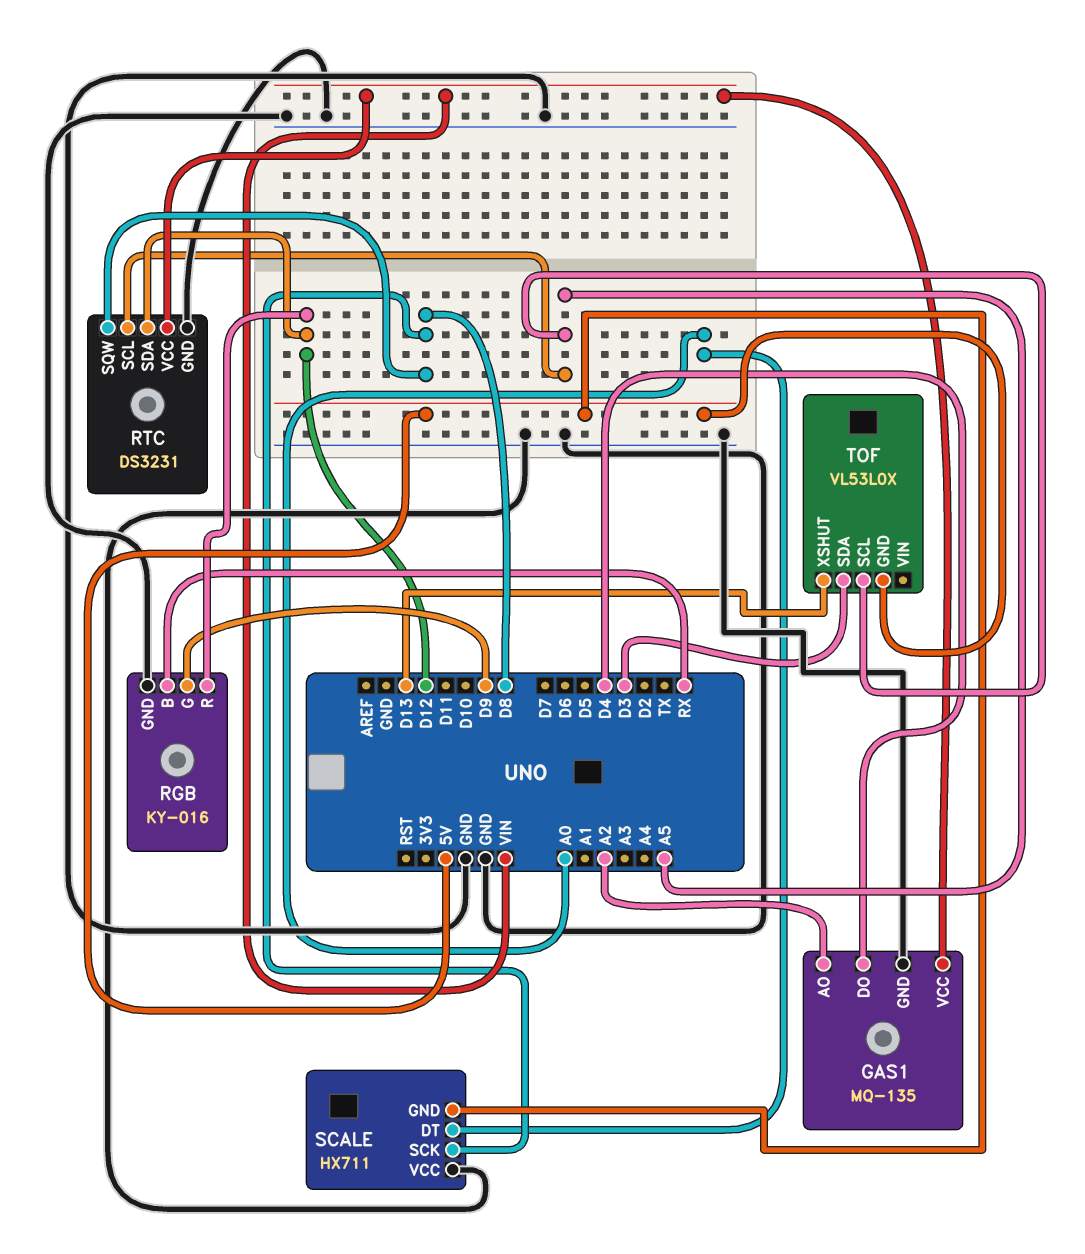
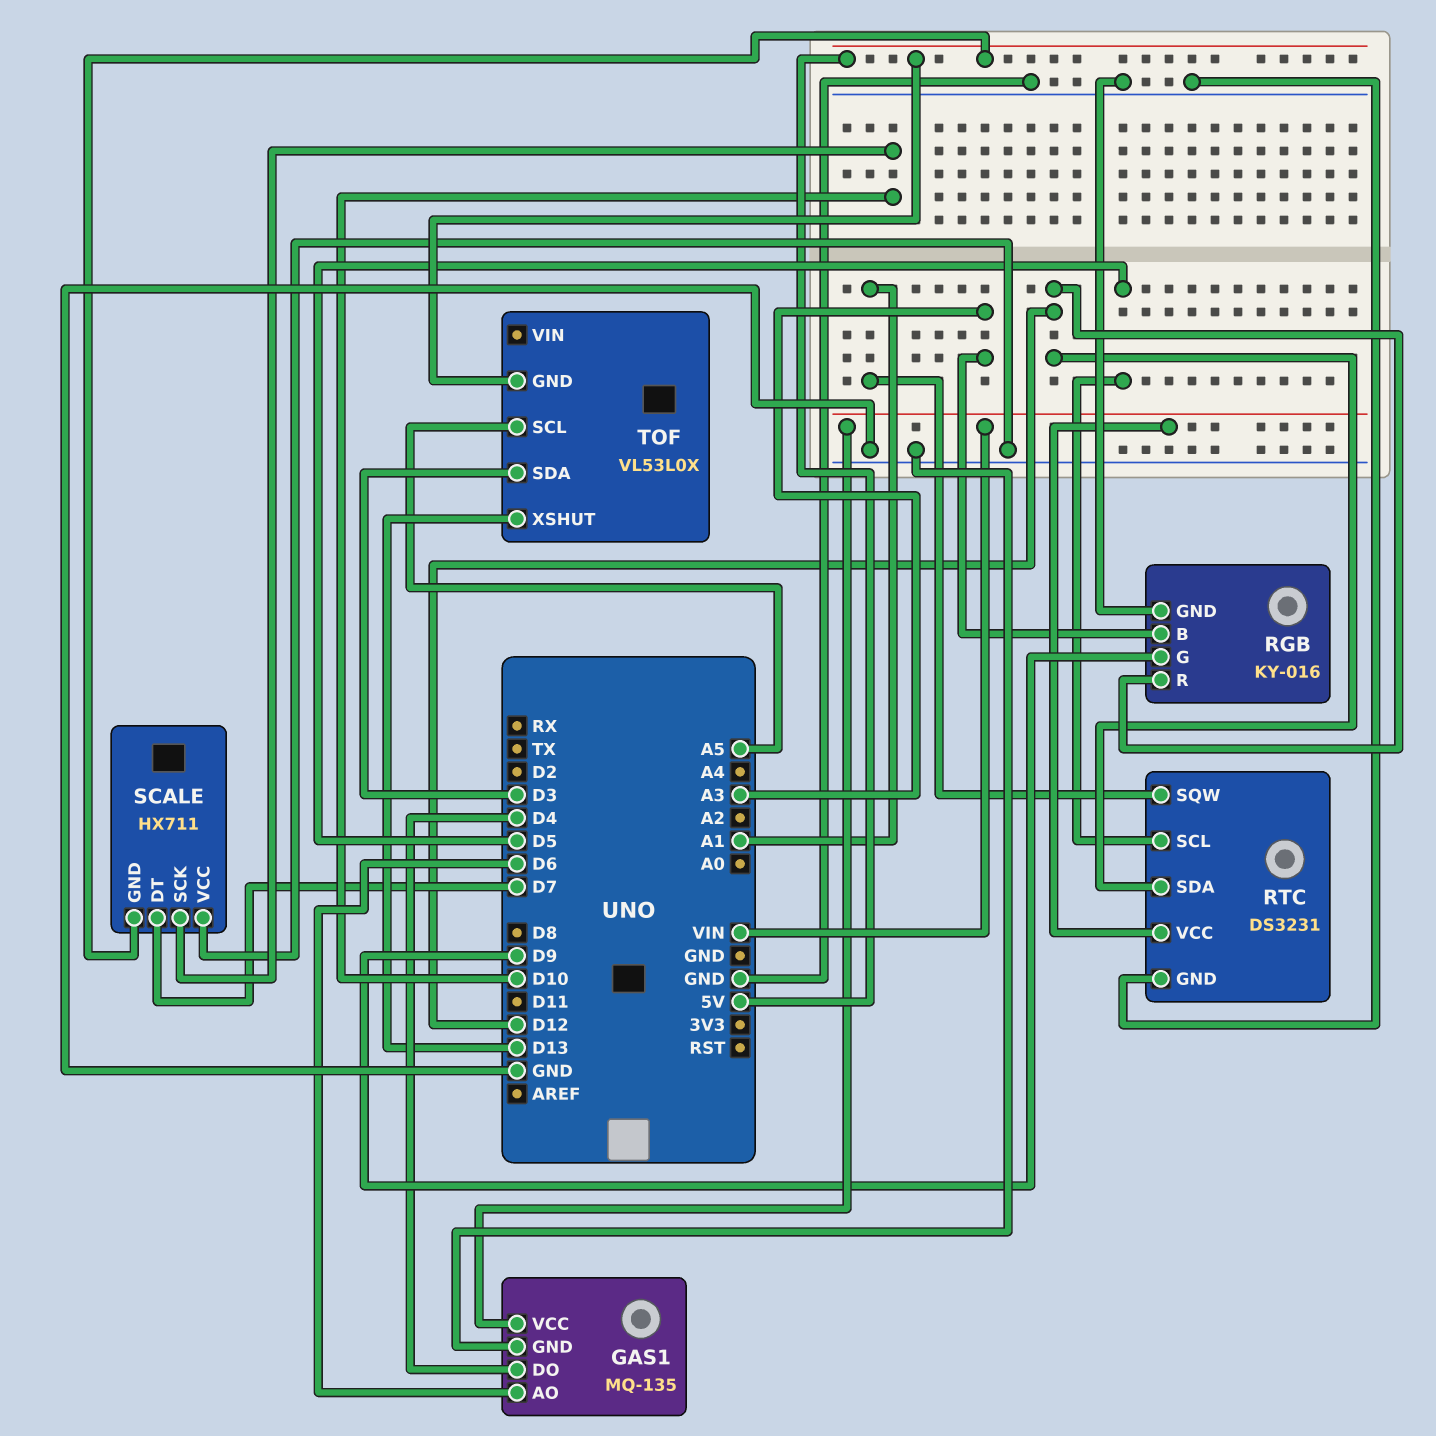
GAS1 pin AO: A2 -> D6
RGB pin B: RX -> A3
RTC pin SCL: A5 -> D5
RTC pin SQW: D8 -> A1
SCALE pin DT: A0 -> D7
SCALE pin SCK: D8 -> D10

